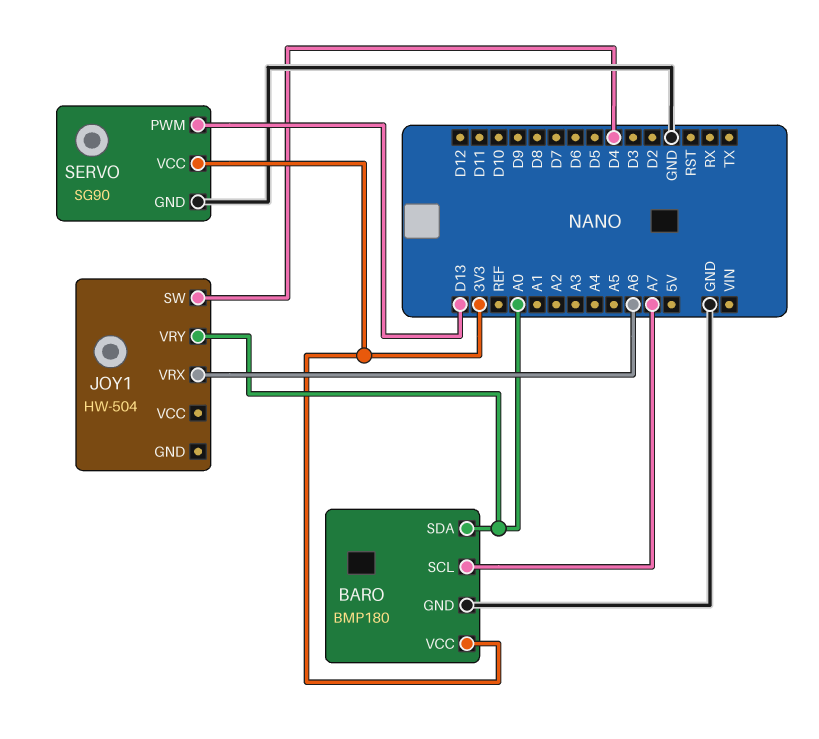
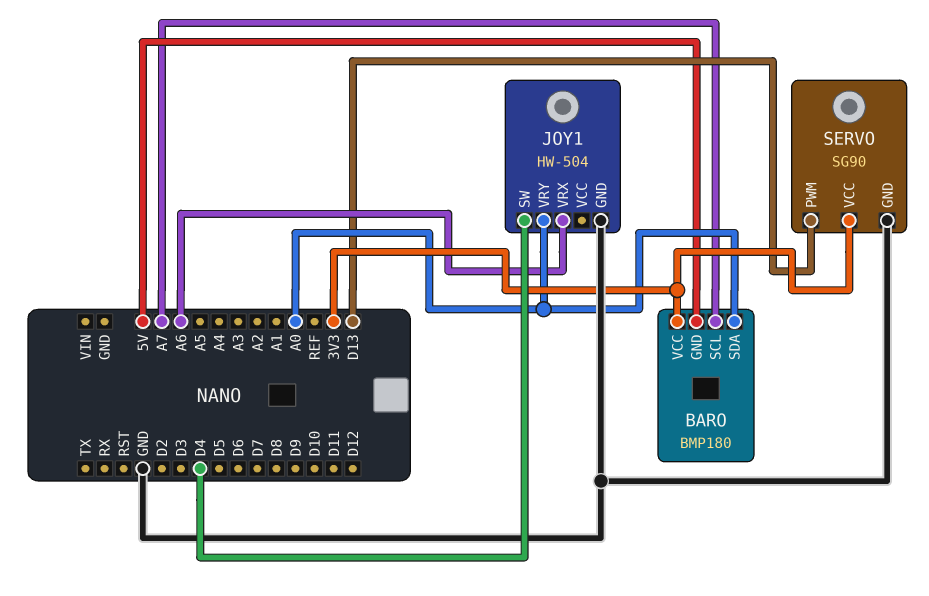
BARO pin GND: GND -> 5V
JOY1 pin GND: none -> GND

